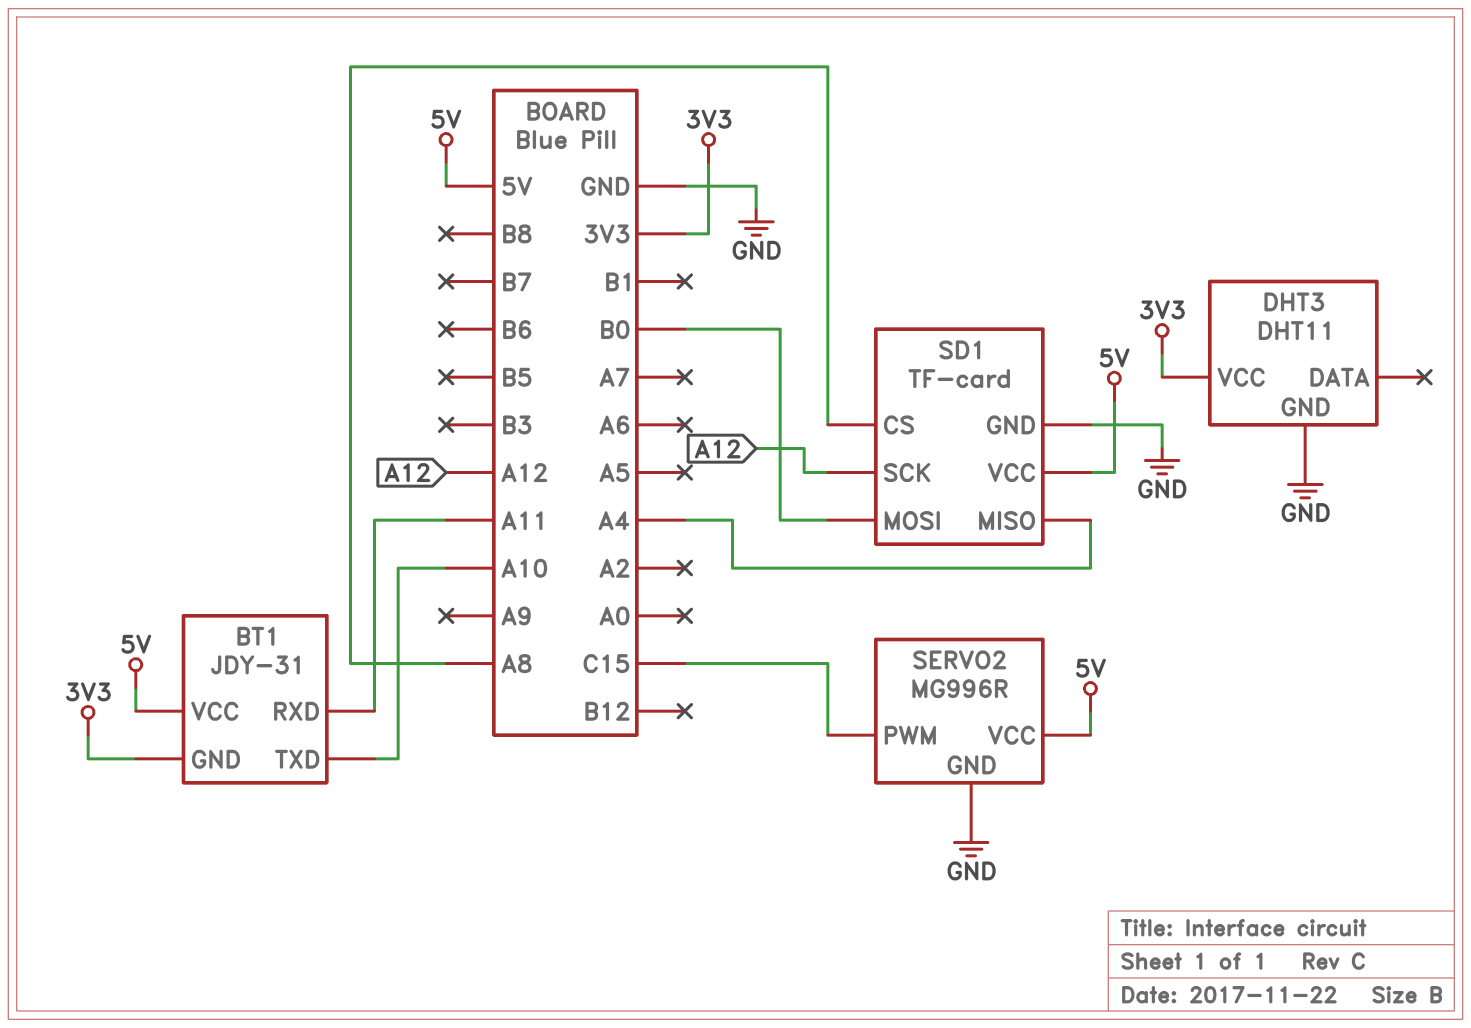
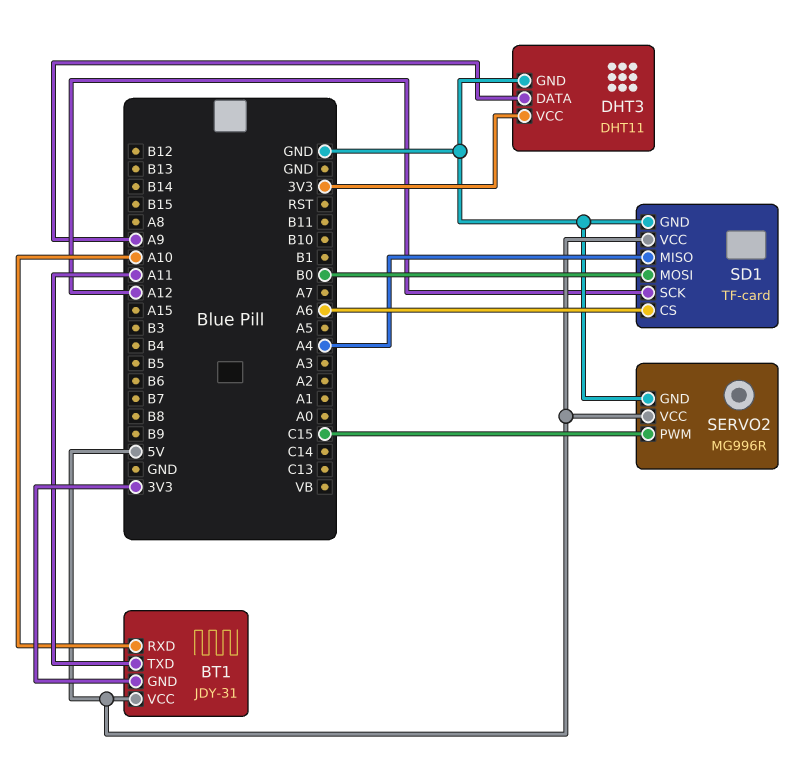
BT1 pin RXD: A11 -> A10
BT1 pin TXD: A10 -> A11
DHT3 pin DATA: none -> A9
SD1 pin CS: A8 -> A6

